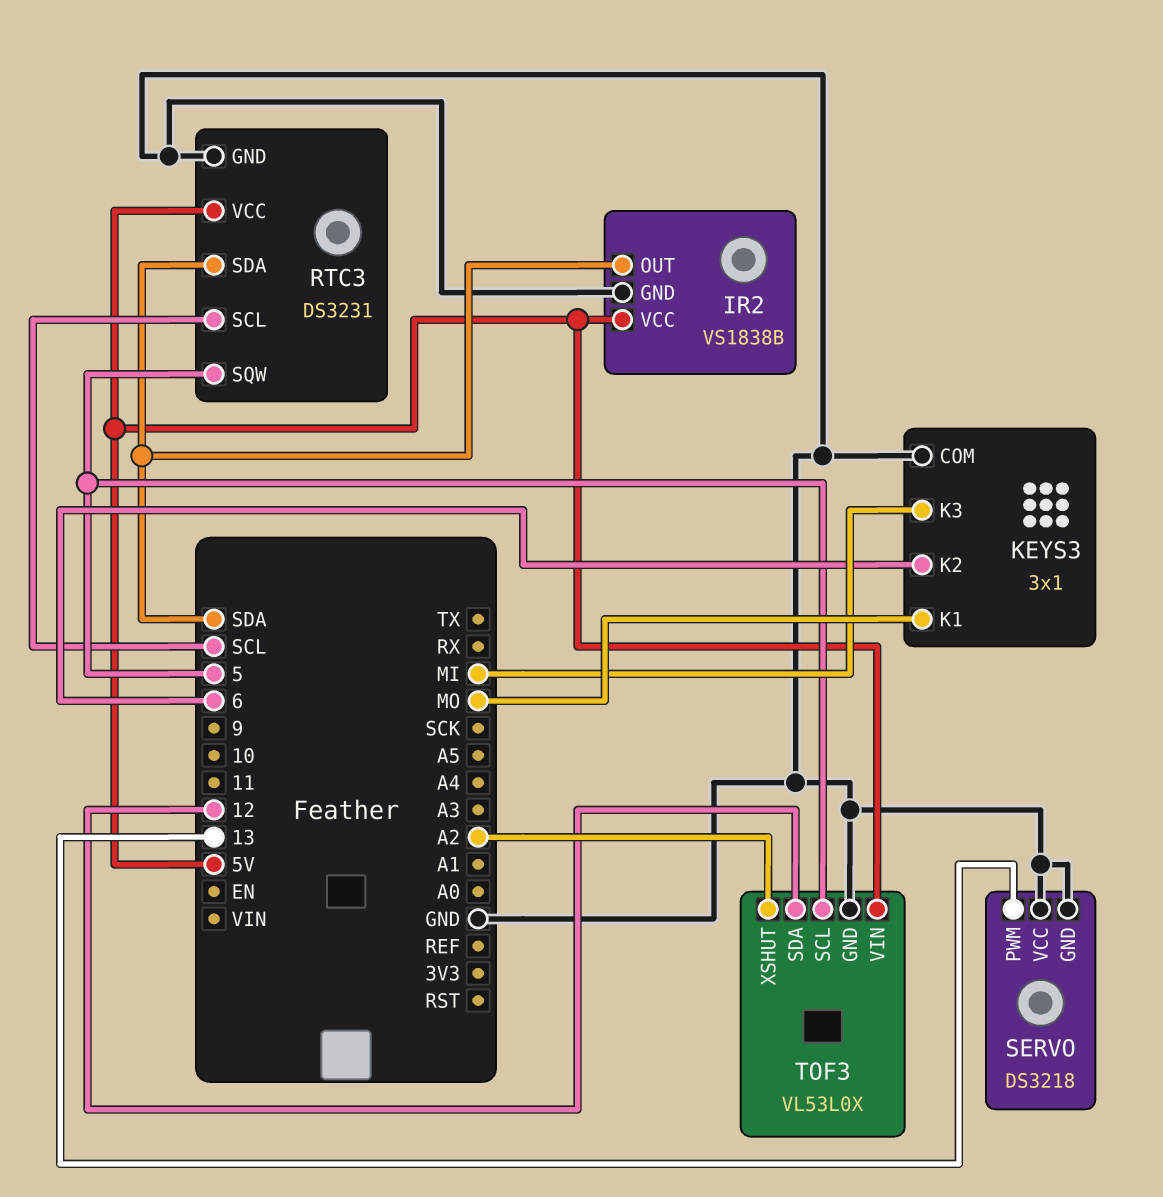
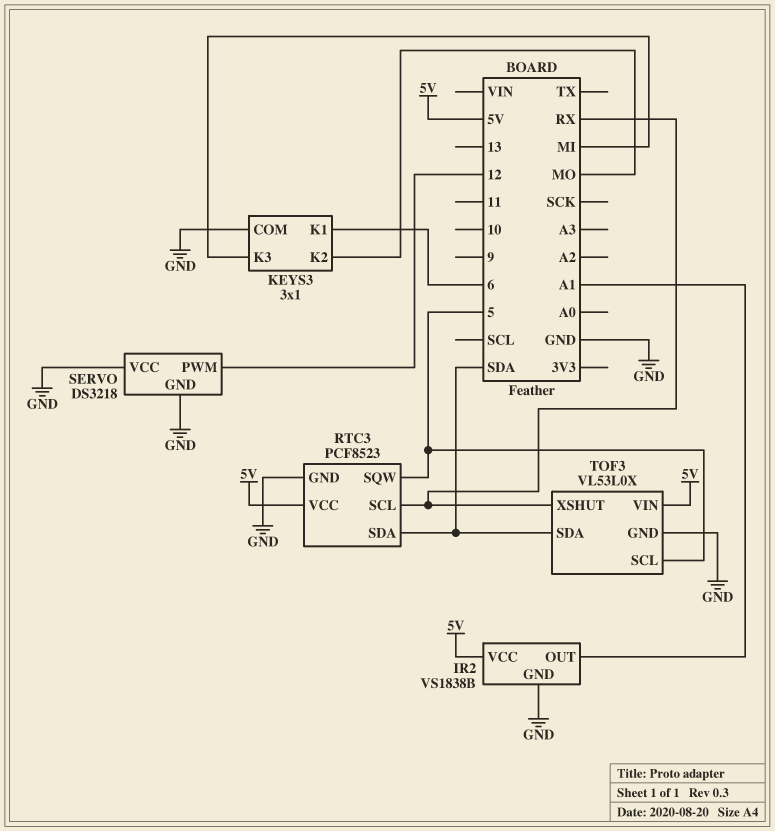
IR2 pin OUT: SDA -> A1
KEYS3 pin K1: MO -> 6
KEYS3 pin K2: 6 -> MO
RTC3: DS3231 -> PCF8523
RTC3 pin SCL: SCL -> RX
SERVO pin PWM: 13 -> 12
TOF3 pin SDA: 12 -> SDA
TOF3 pin XSHUT: A2 -> RX

